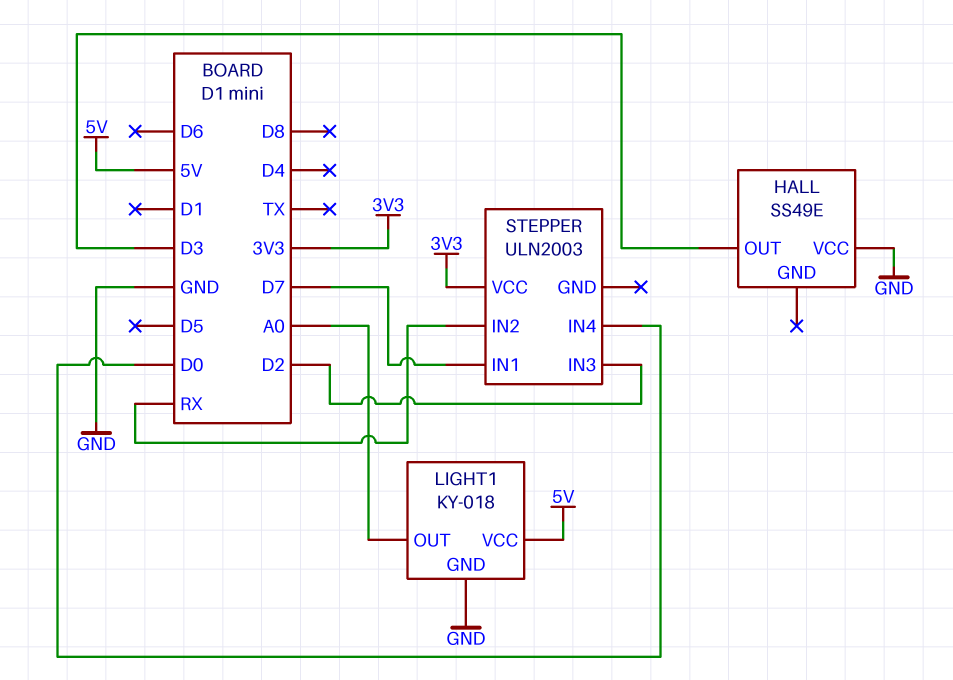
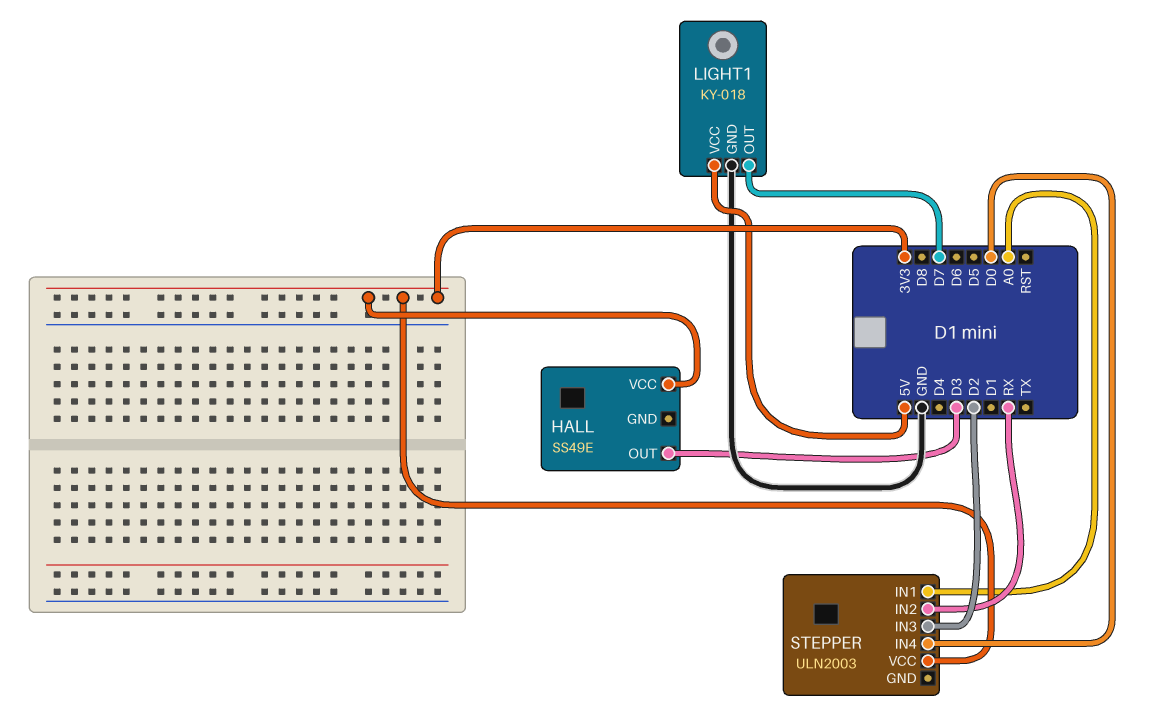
HALL pin VCC: GND -> 3V3
LIGHT1 pin OUT: A0 -> D7
STEPPER pin IN1: D7 -> A0

